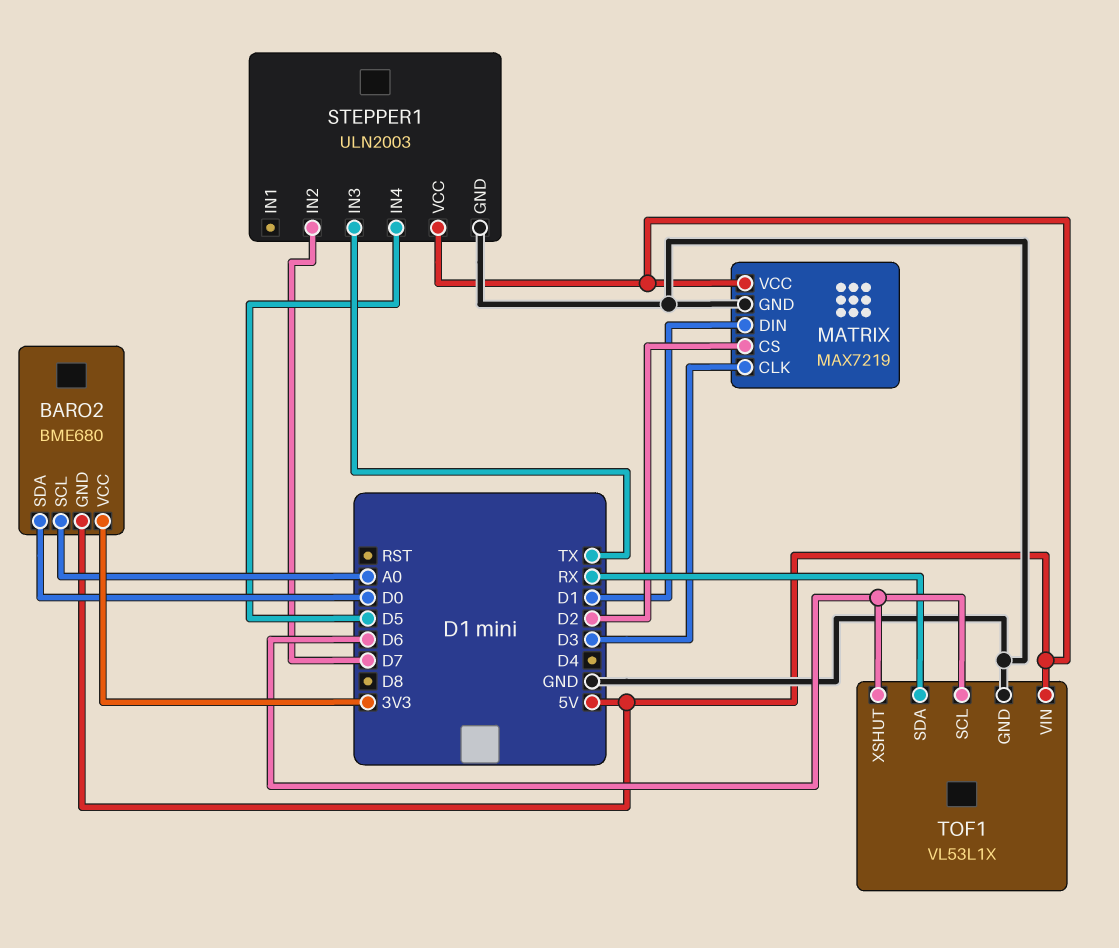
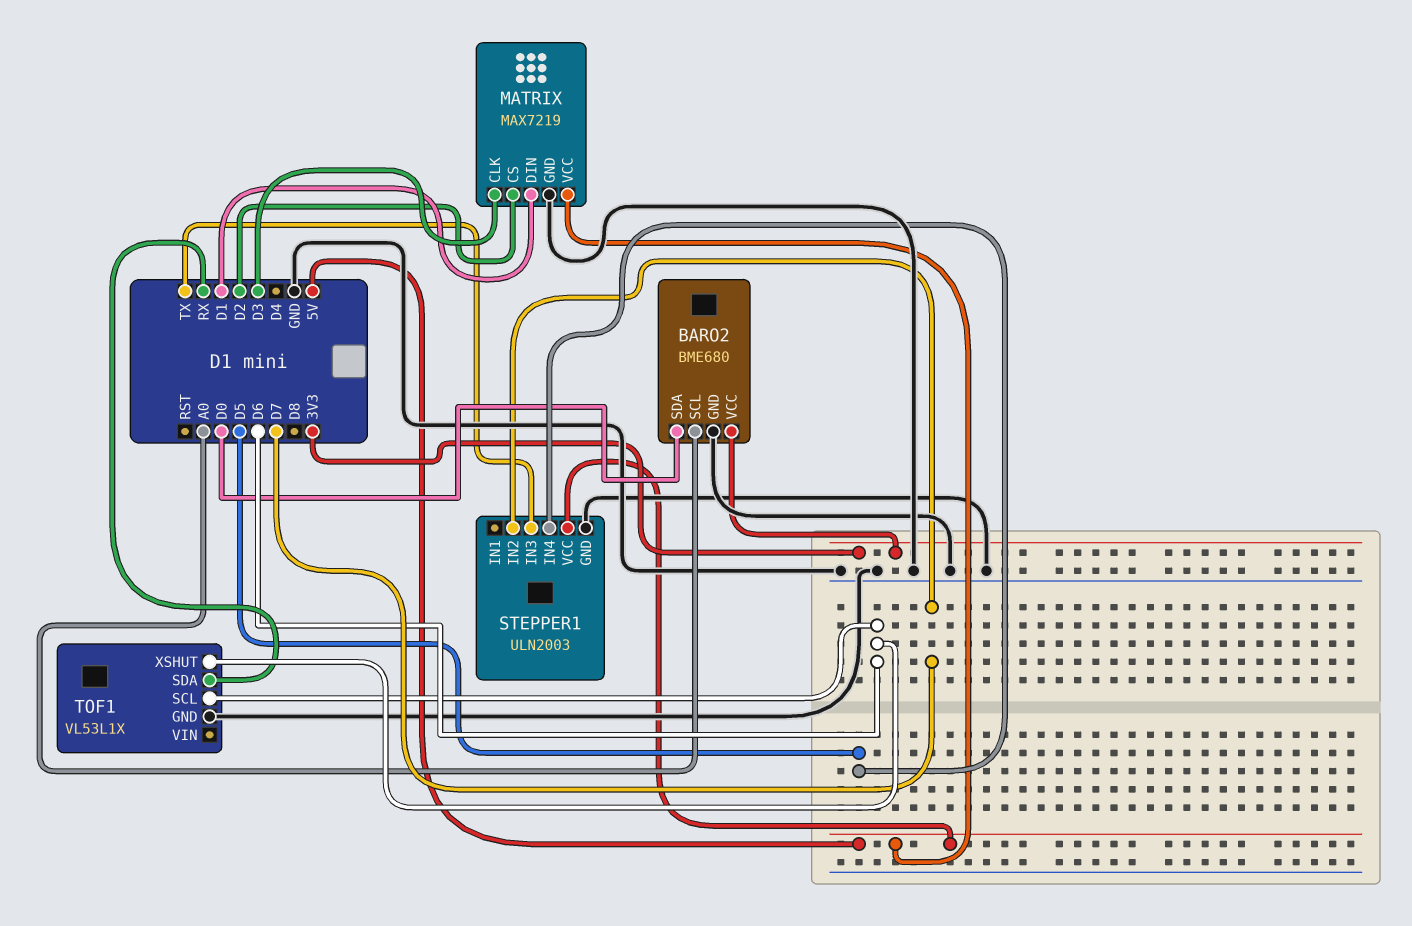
BARO2 pin GND: 5V -> GND
TOF1 pin VIN: 5V -> none

